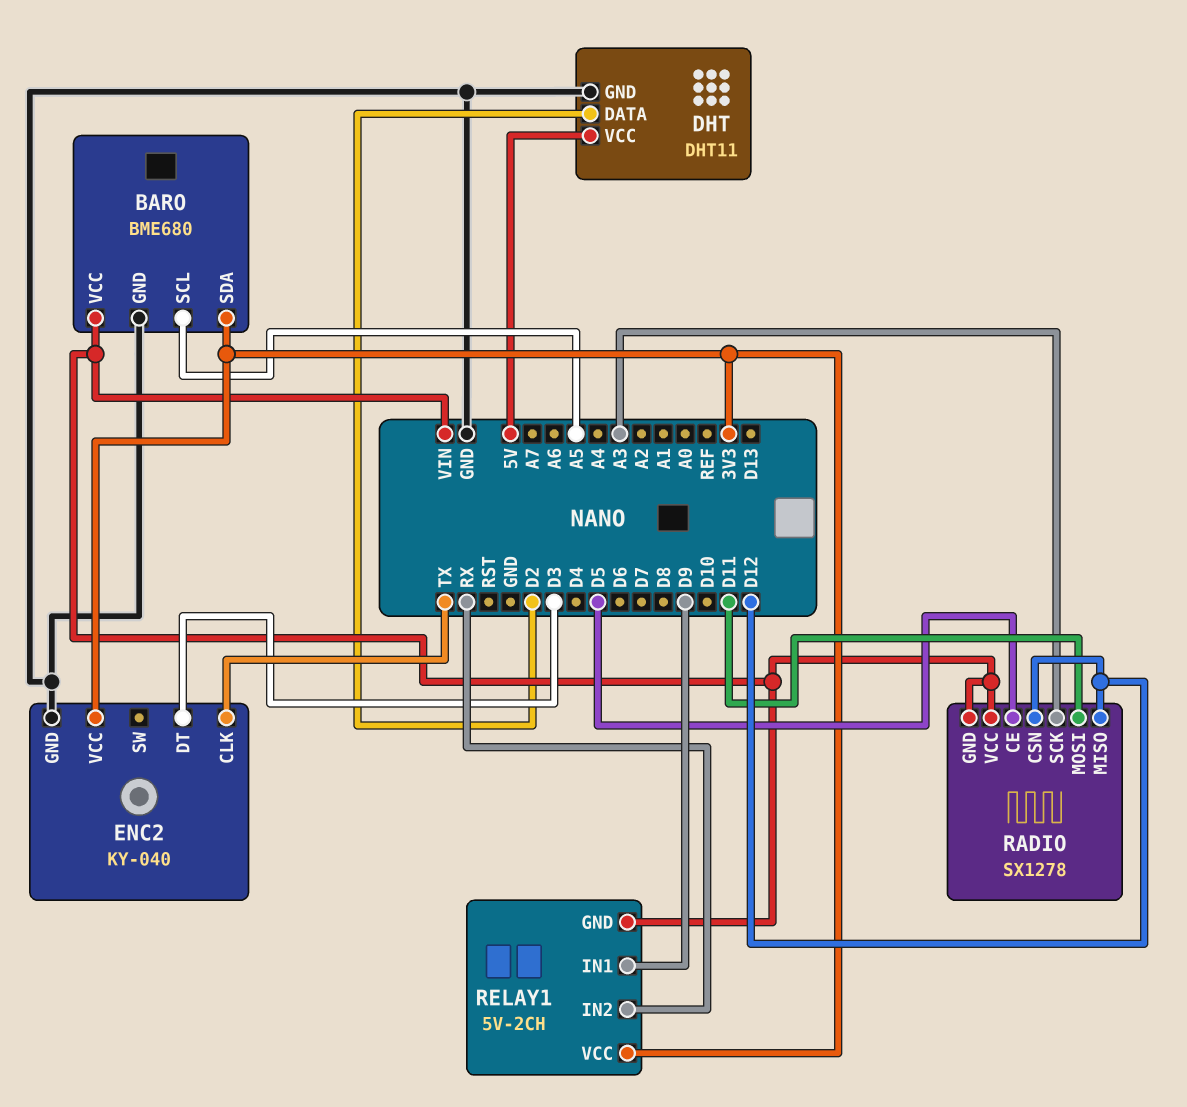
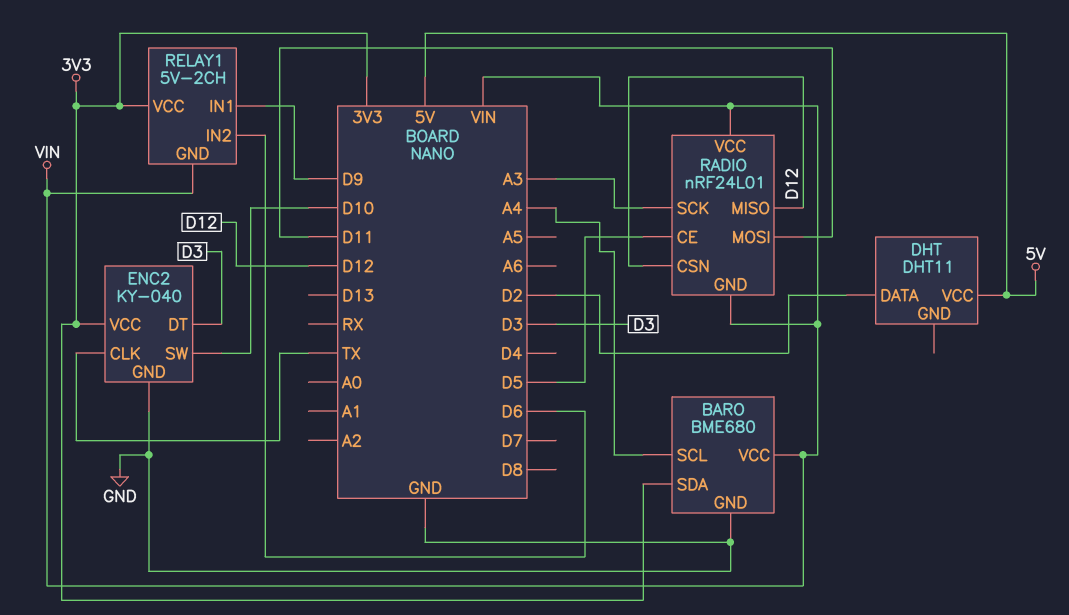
BARO pin SCL: A5 -> A4
DHT pin GND: GND -> none
ENC2 pin SW: none -> D10
RADIO: SX1278 -> nRF24L01
RELAY1 pin IN2: RX -> D6

